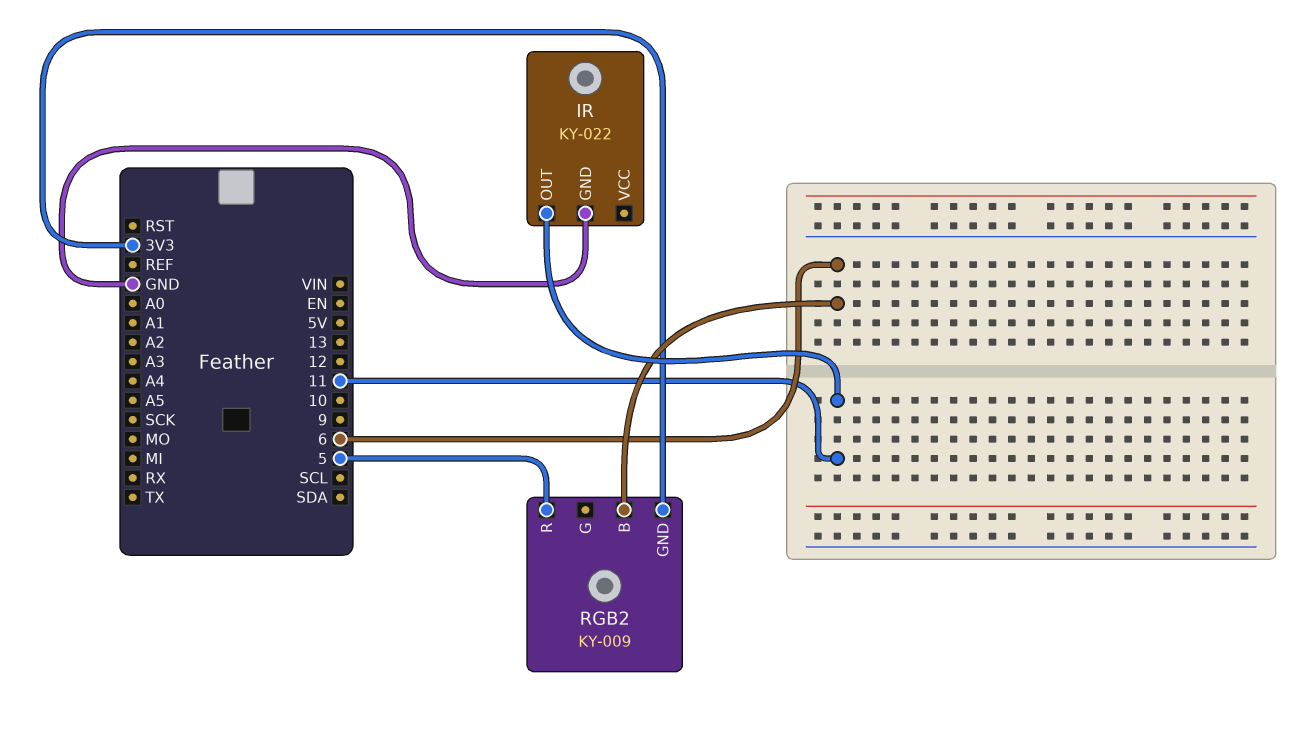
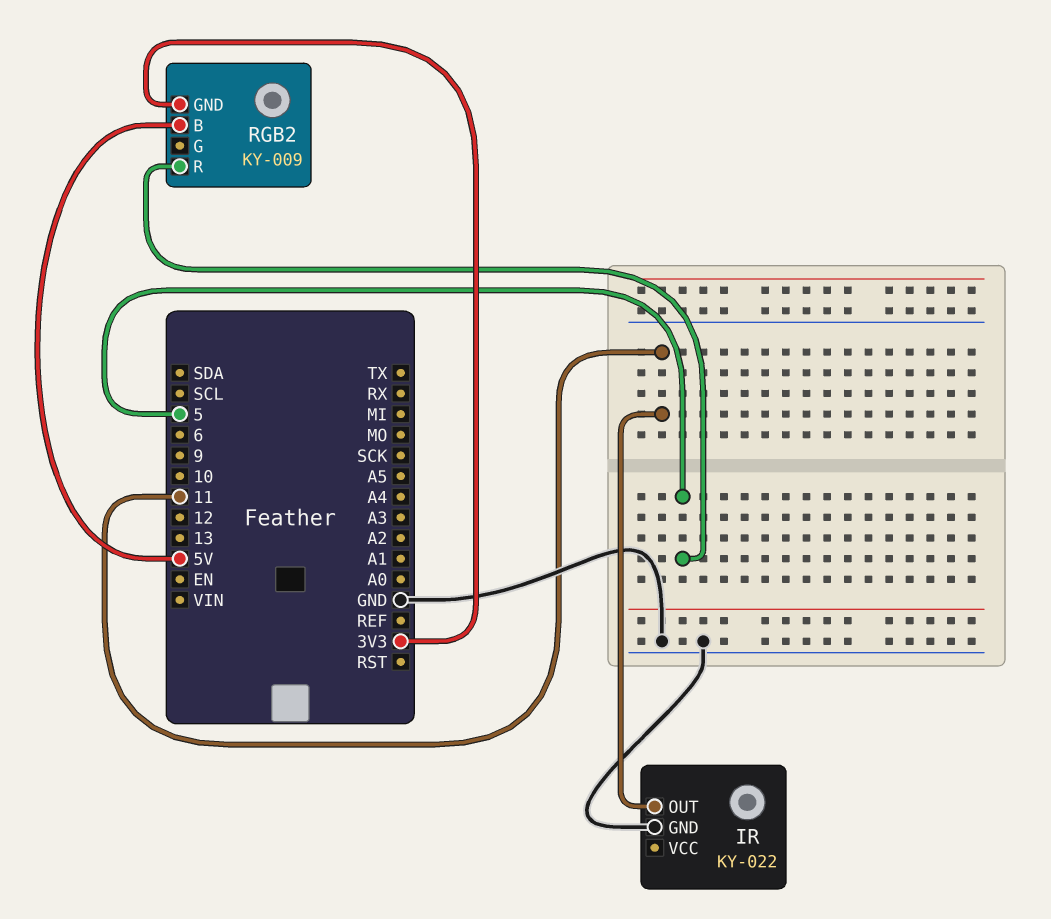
RGB2 pin B: 6 -> 5V

